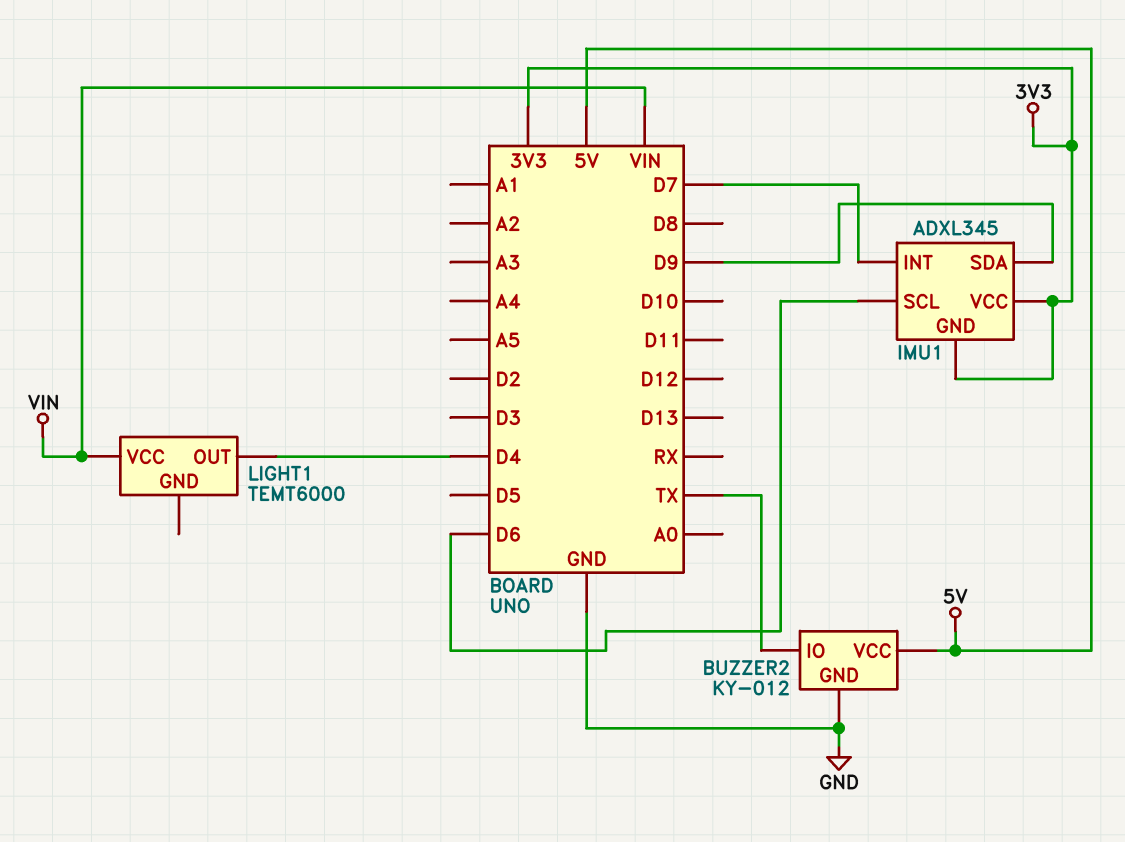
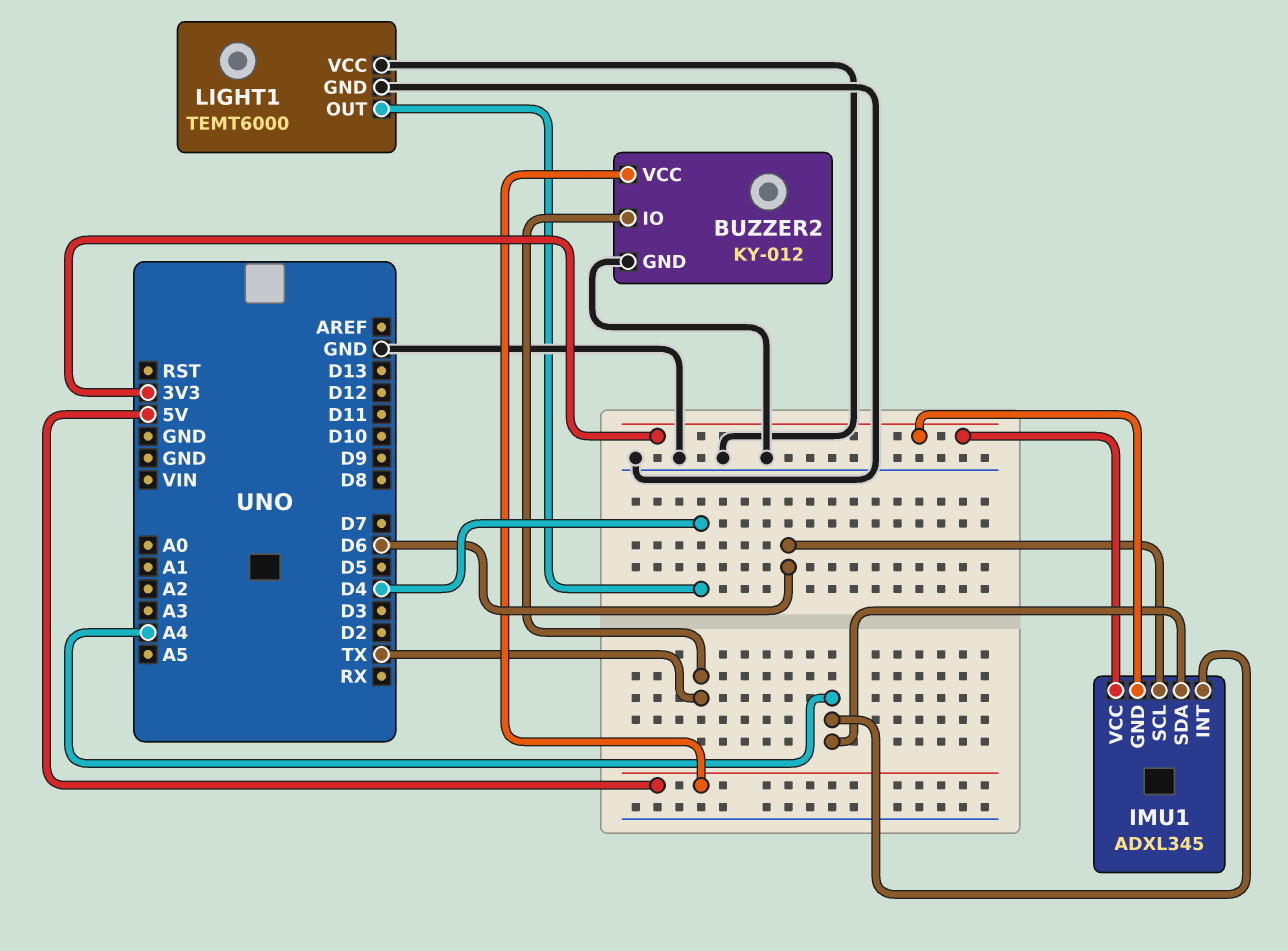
IMU1 pin INT: D7 -> A4
IMU1 pin SDA: D9 -> A4
LIGHT1 pin GND: none -> GND
LIGHT1 pin VCC: VIN -> GND

